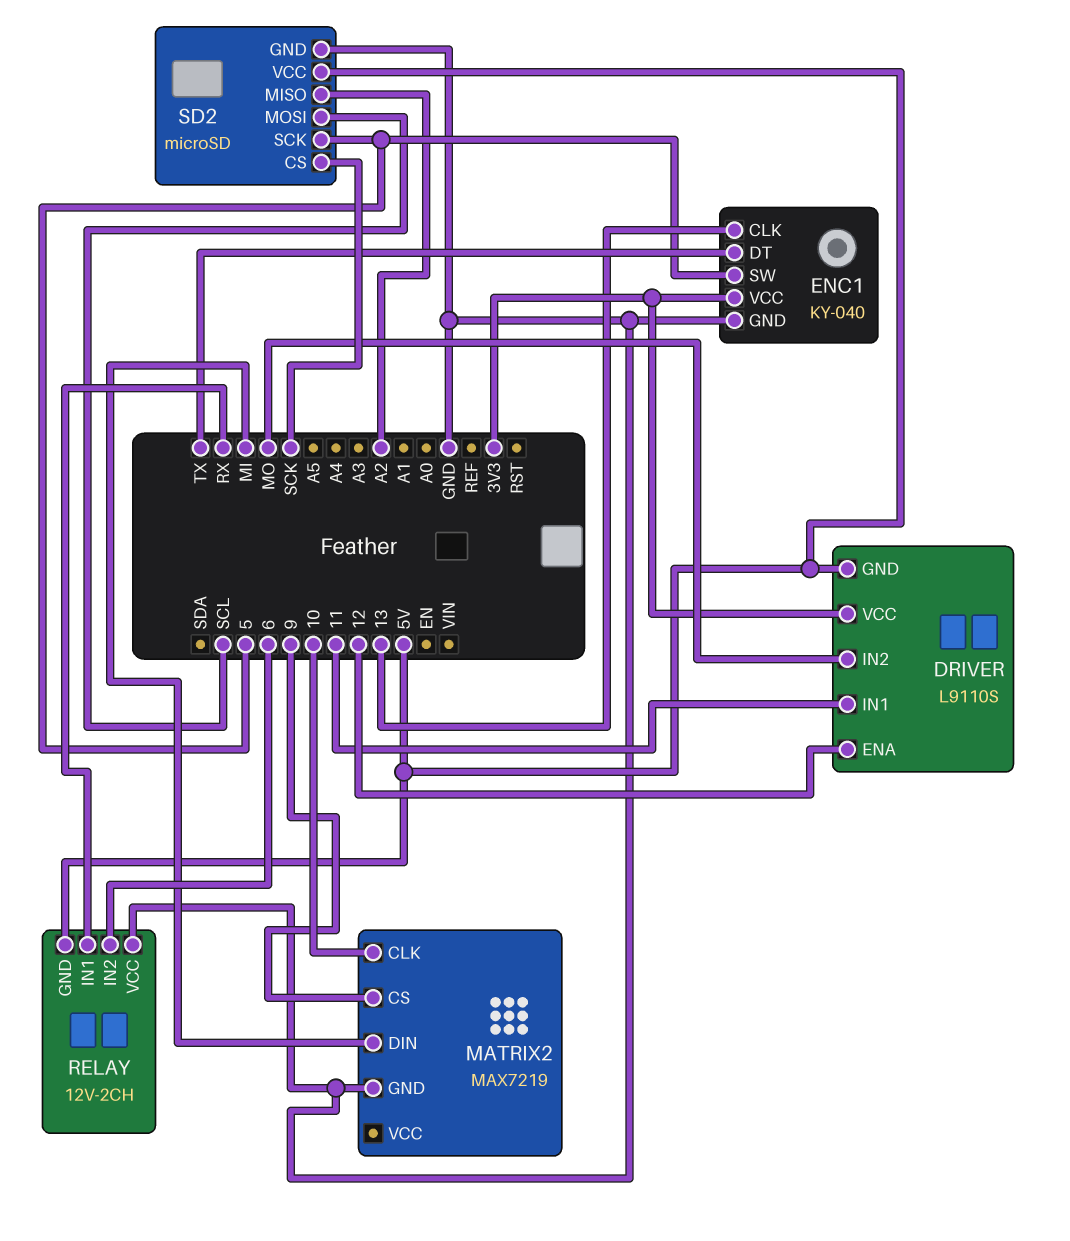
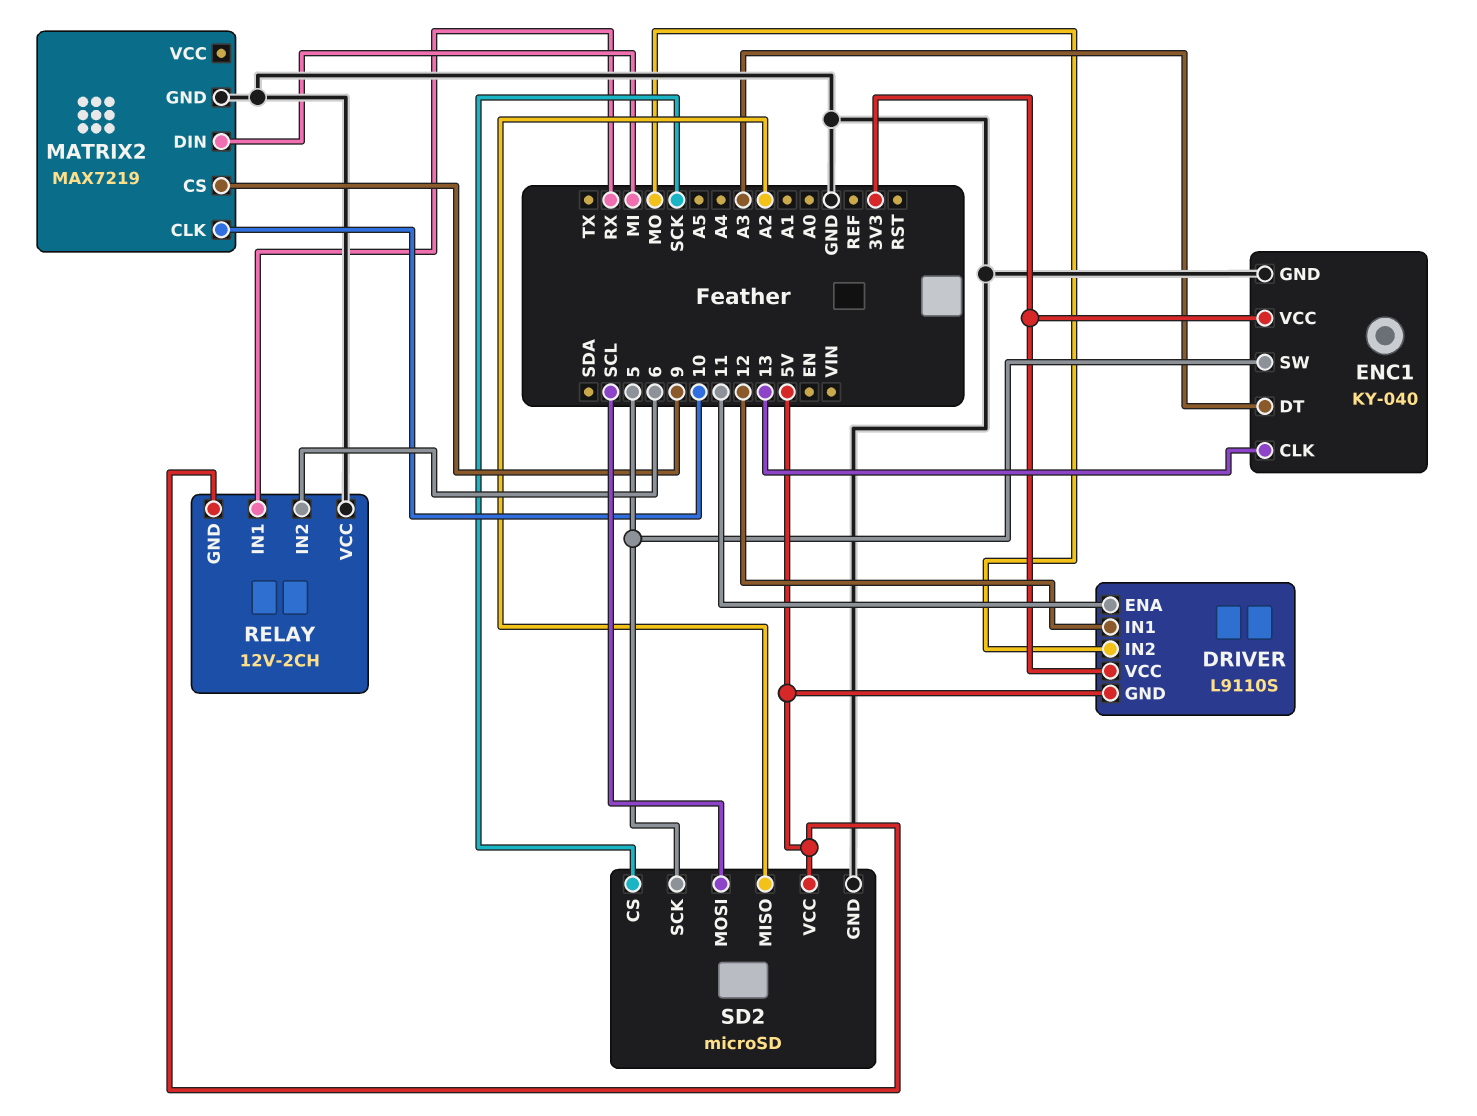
DRIVER pin ENA: 12 -> 11
DRIVER pin IN1: 11 -> 12
ENC1 pin DT: TX -> A3

